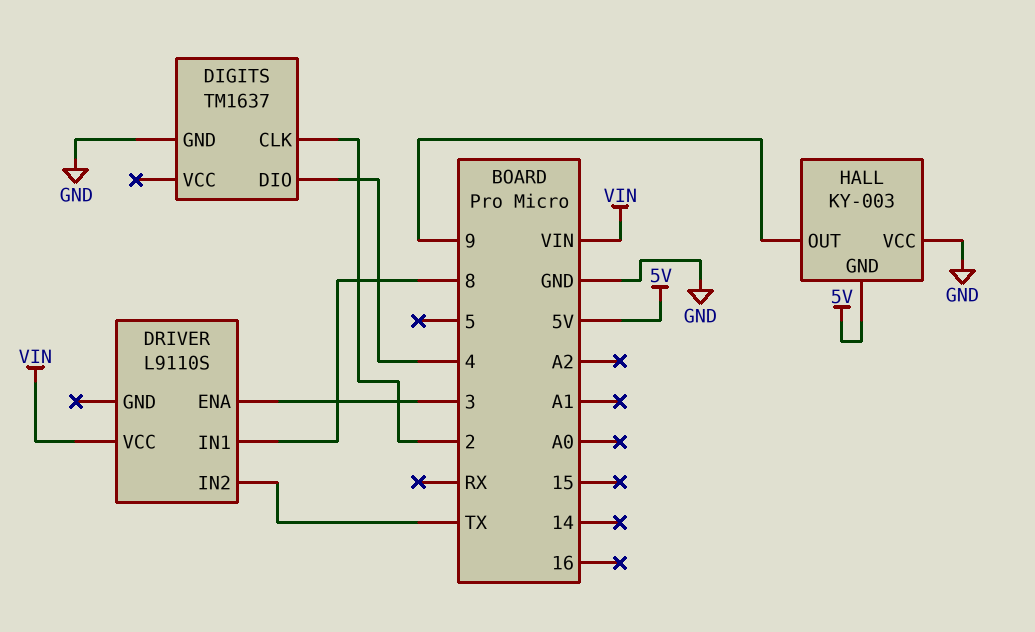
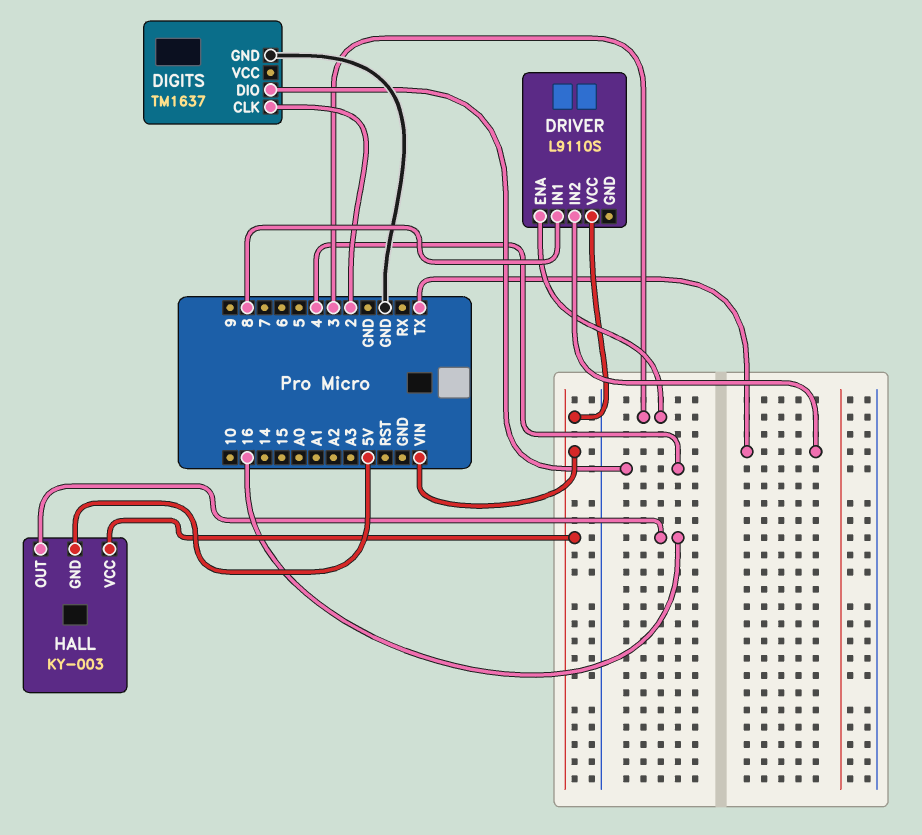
HALL pin OUT: 9 -> 16
HALL pin VCC: GND -> VIN

